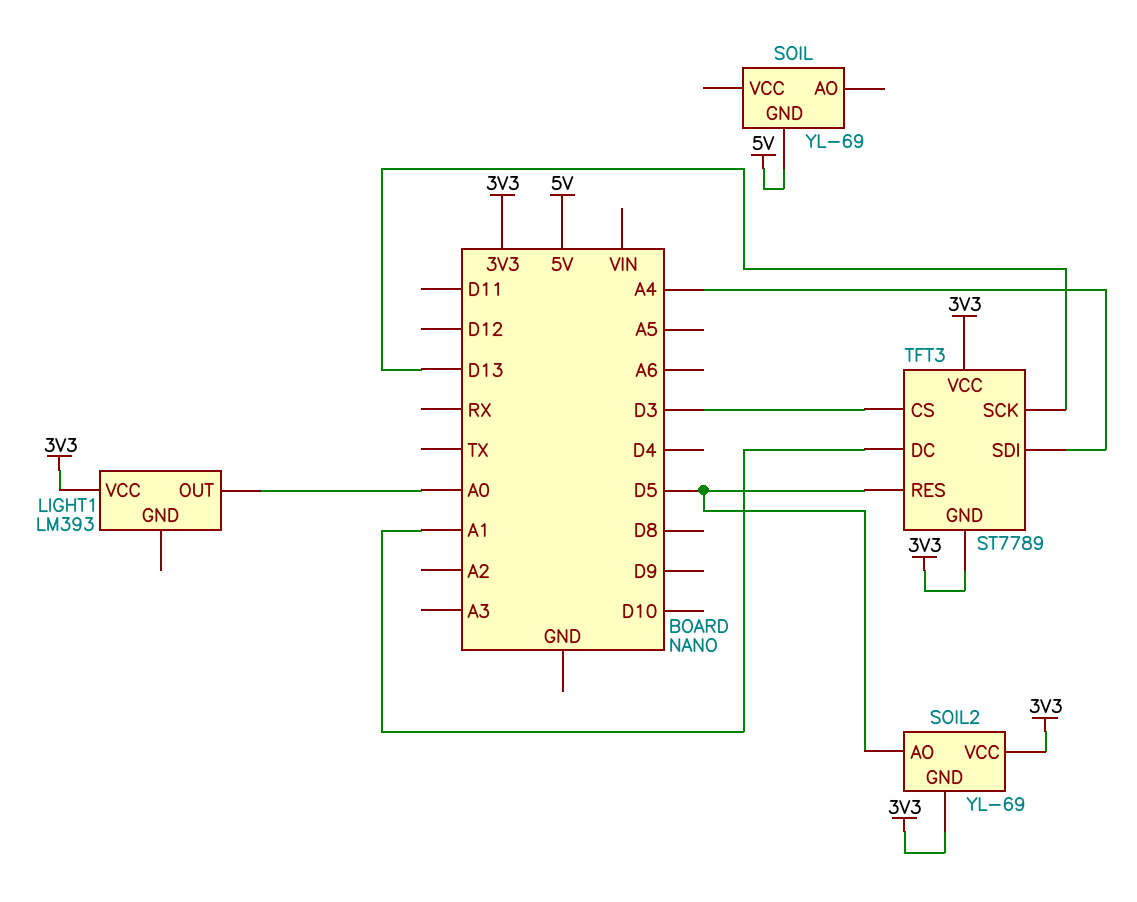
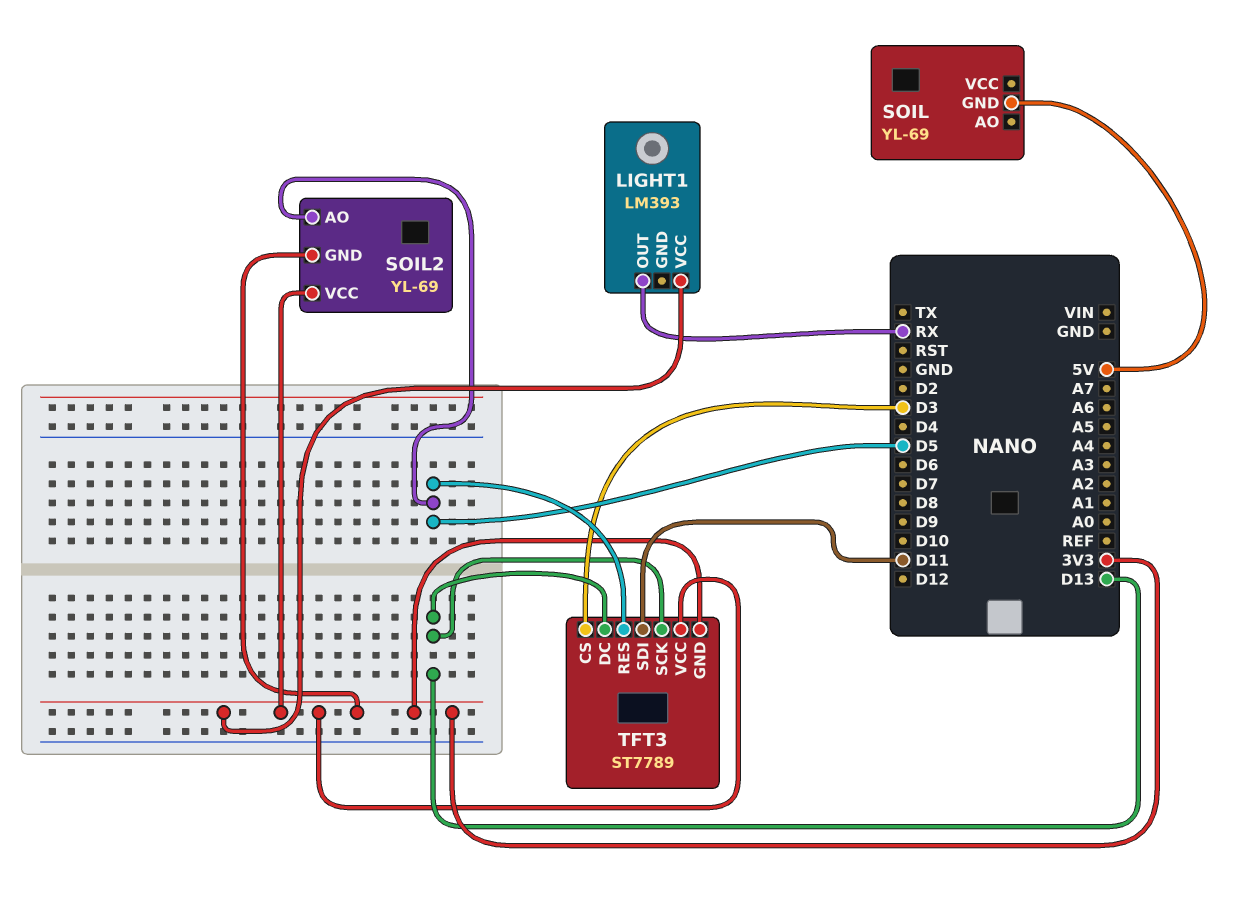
LIGHT1 pin OUT: A0 -> RX
TFT3 pin DC: A1 -> D13
TFT3 pin SDI: A4 -> D11

